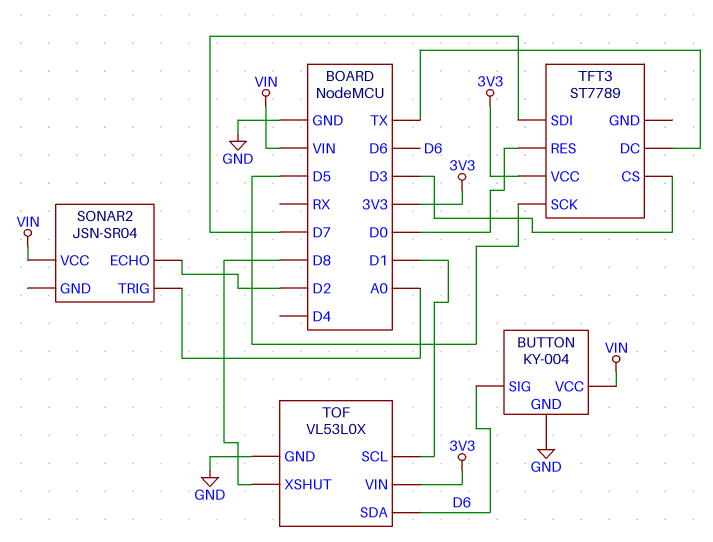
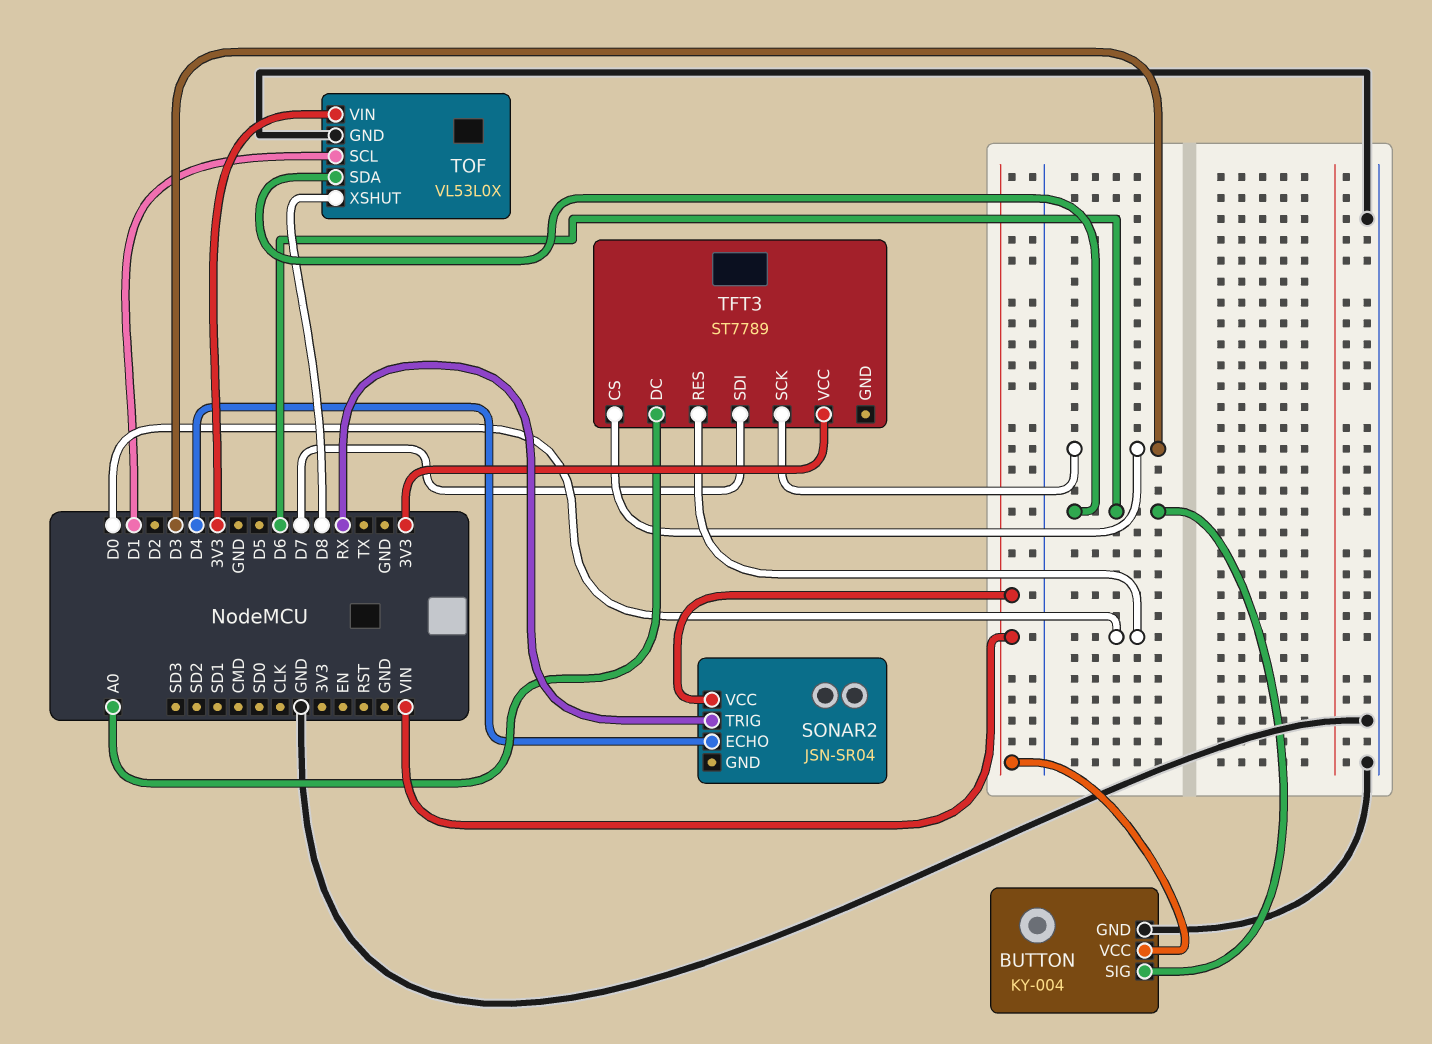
SONAR2 pin ECHO: D2 -> D4
SONAR2 pin TRIG: A0 -> RX
TFT3 pin DC: TX -> A0
TFT3 pin SCK: D5 -> D3

